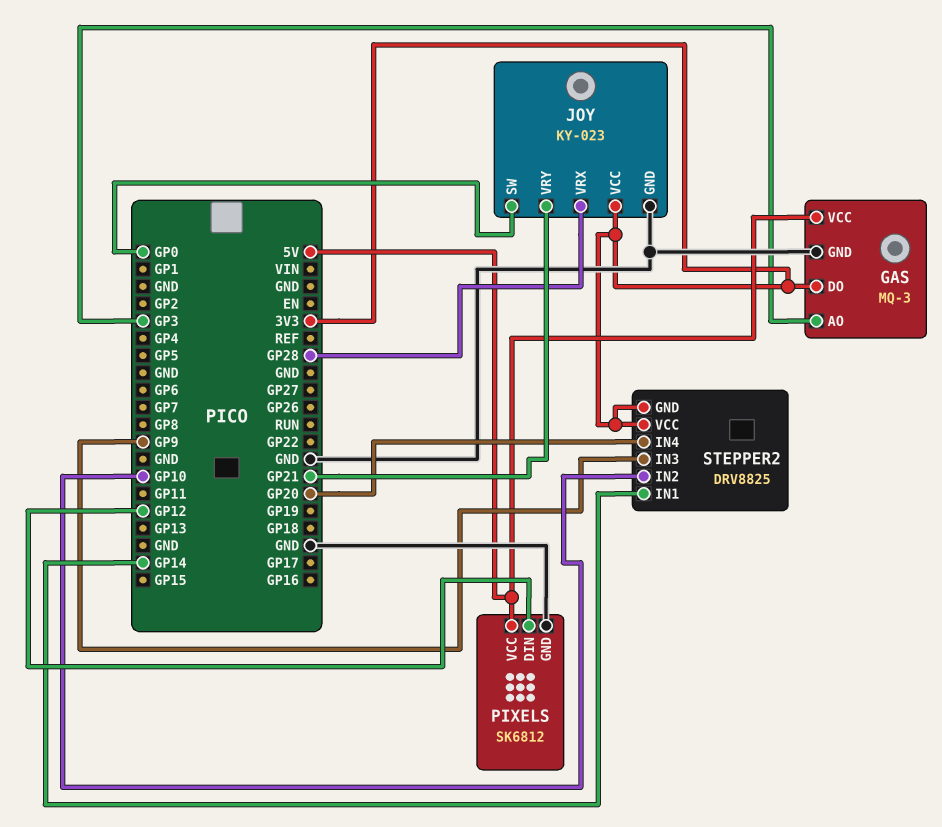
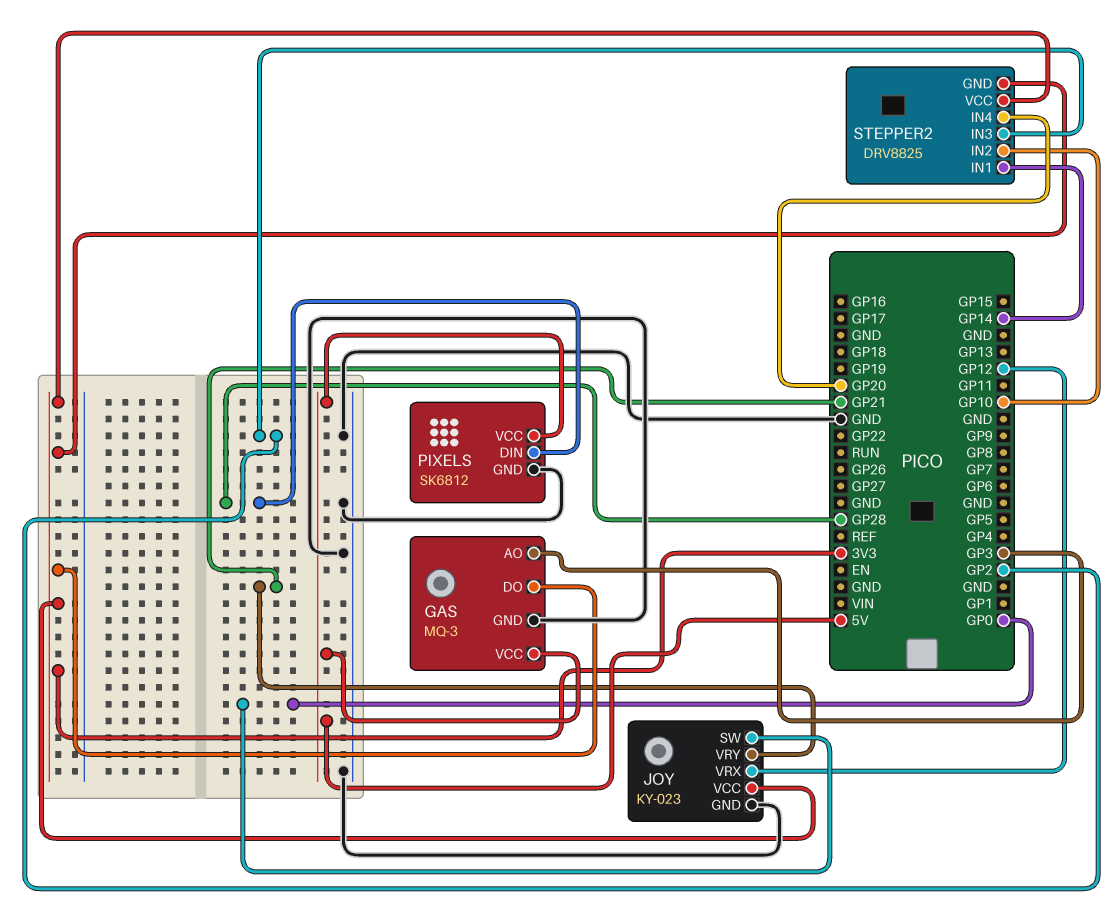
JOY pin VRX: GP28 -> GP12
PIXELS pin DIN: GP12 -> GP28
STEPPER2 pin IN3: GP9 -> GP2

